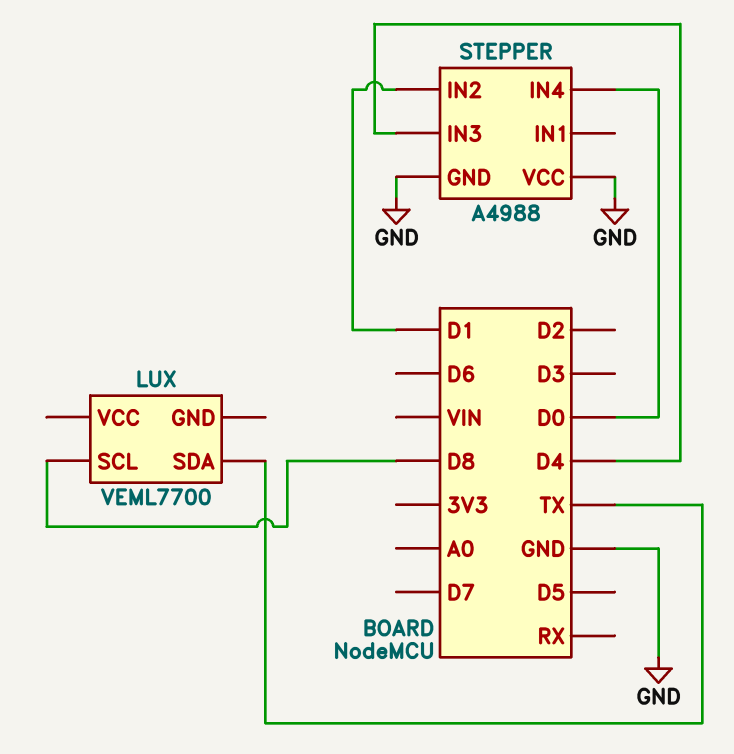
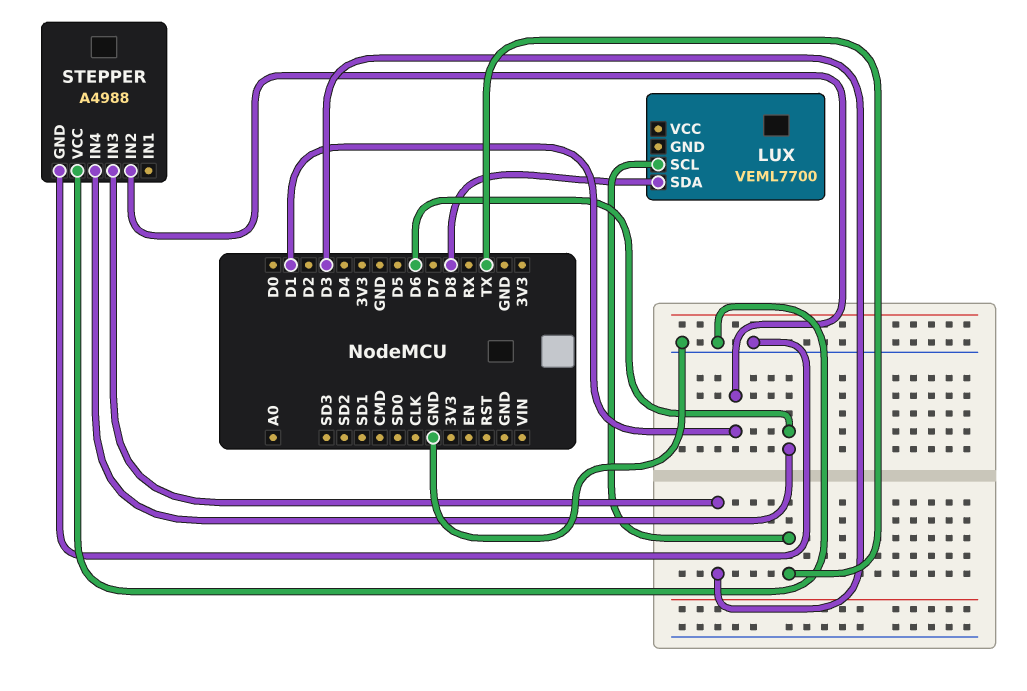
LUX pin SCL: D8 -> TX
LUX pin SDA: TX -> D8
STEPPER pin IN3: D4 -> D3
STEPPER pin IN4: D0 -> D6

